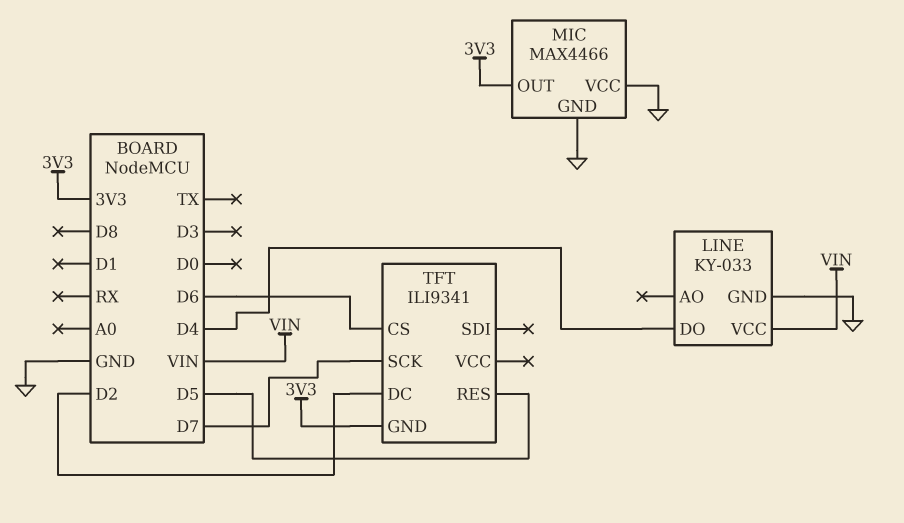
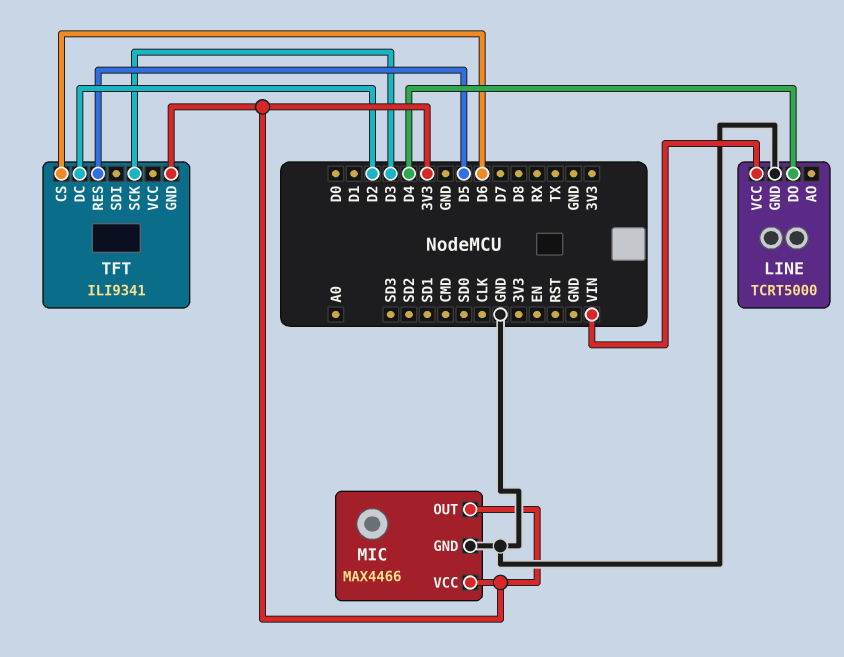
LINE: KY-033 -> TCRT5000
MIC pin VCC: GND -> 3V3
TFT pin SCK: D7 -> D3

